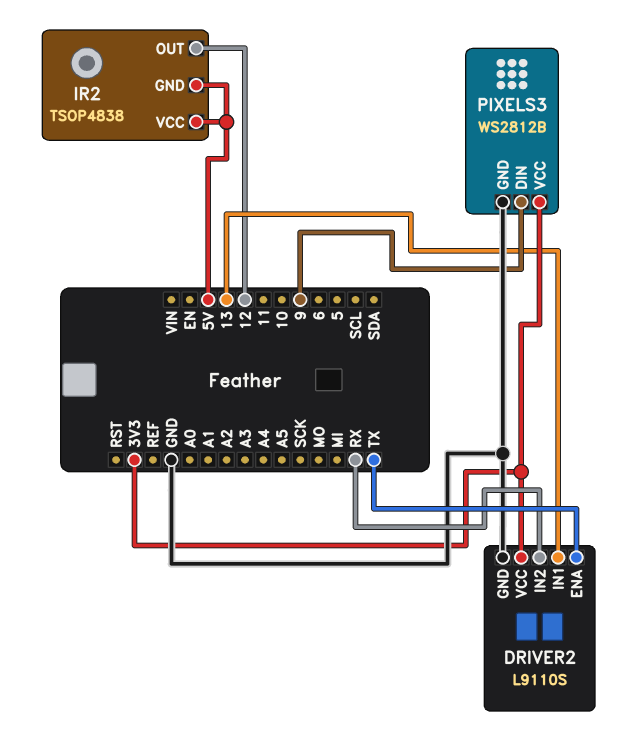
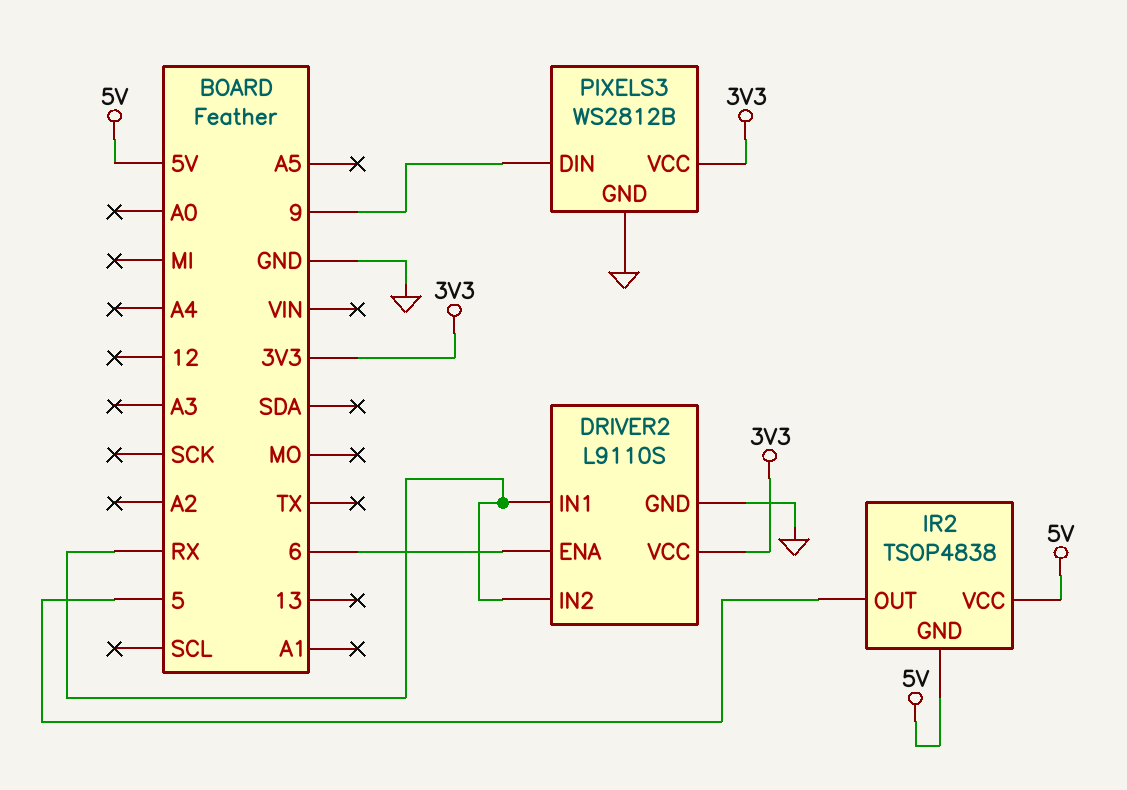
DRIVER2 pin ENA: TX -> 6
DRIVER2 pin IN1: 13 -> RX
IR2 pin OUT: 12 -> 5

